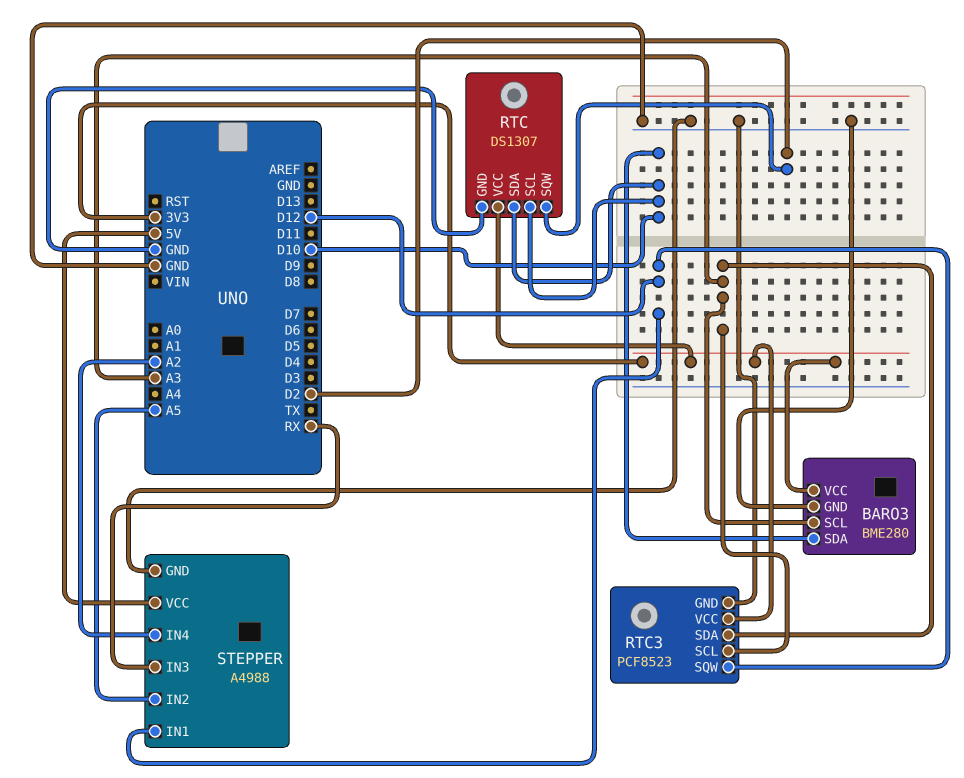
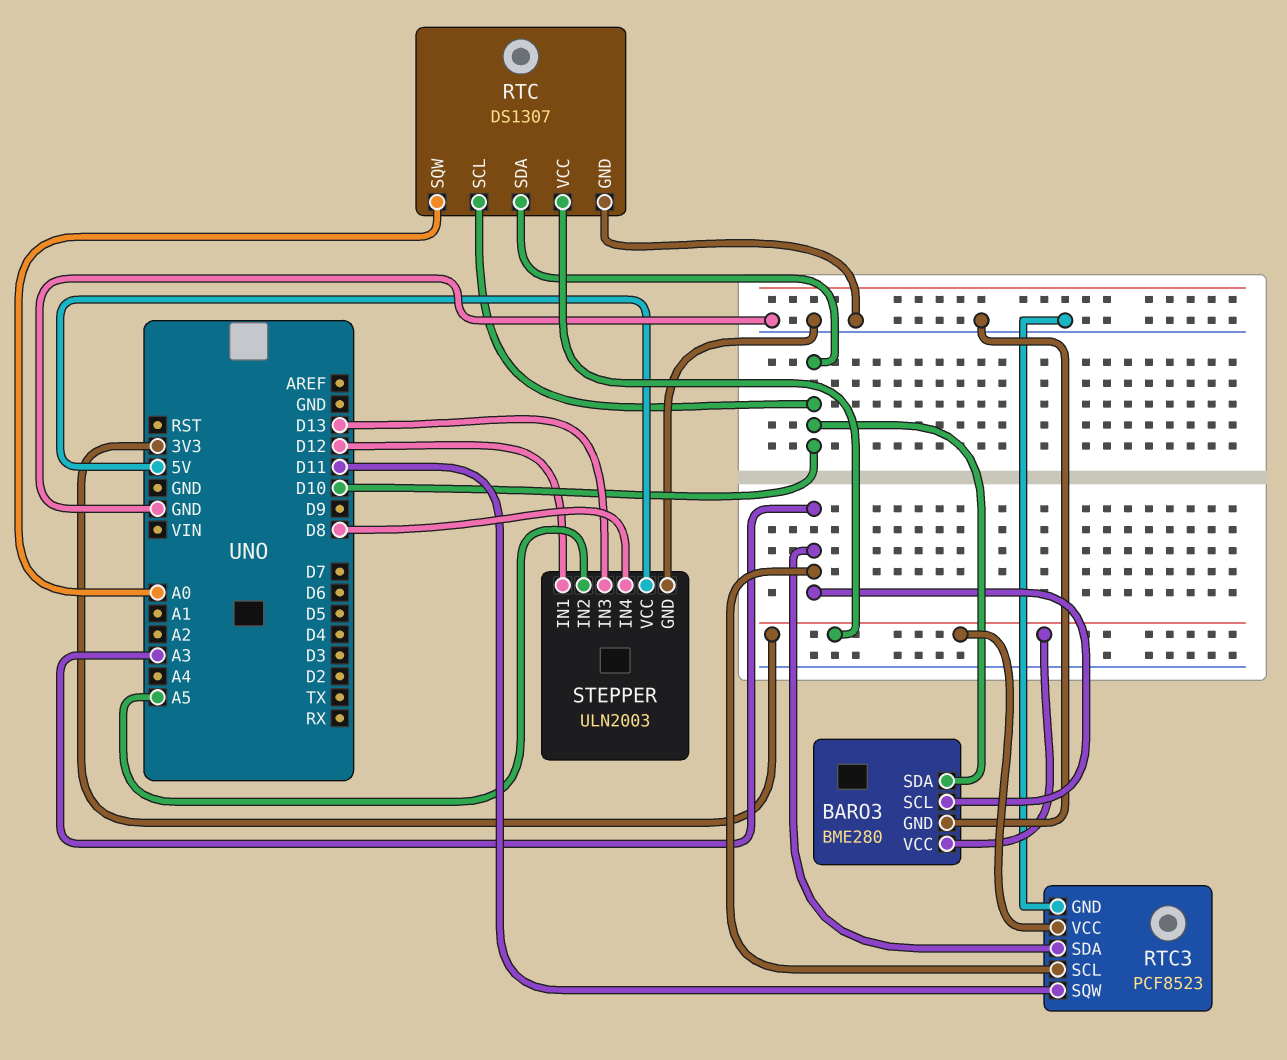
RTC pin SQW: D2 -> A0
RTC3 pin SQW: D12 -> D11
STEPPER: A4988 -> ULN2003
STEPPER pin IN3: RX -> D13
STEPPER pin IN4: A2 -> D8

